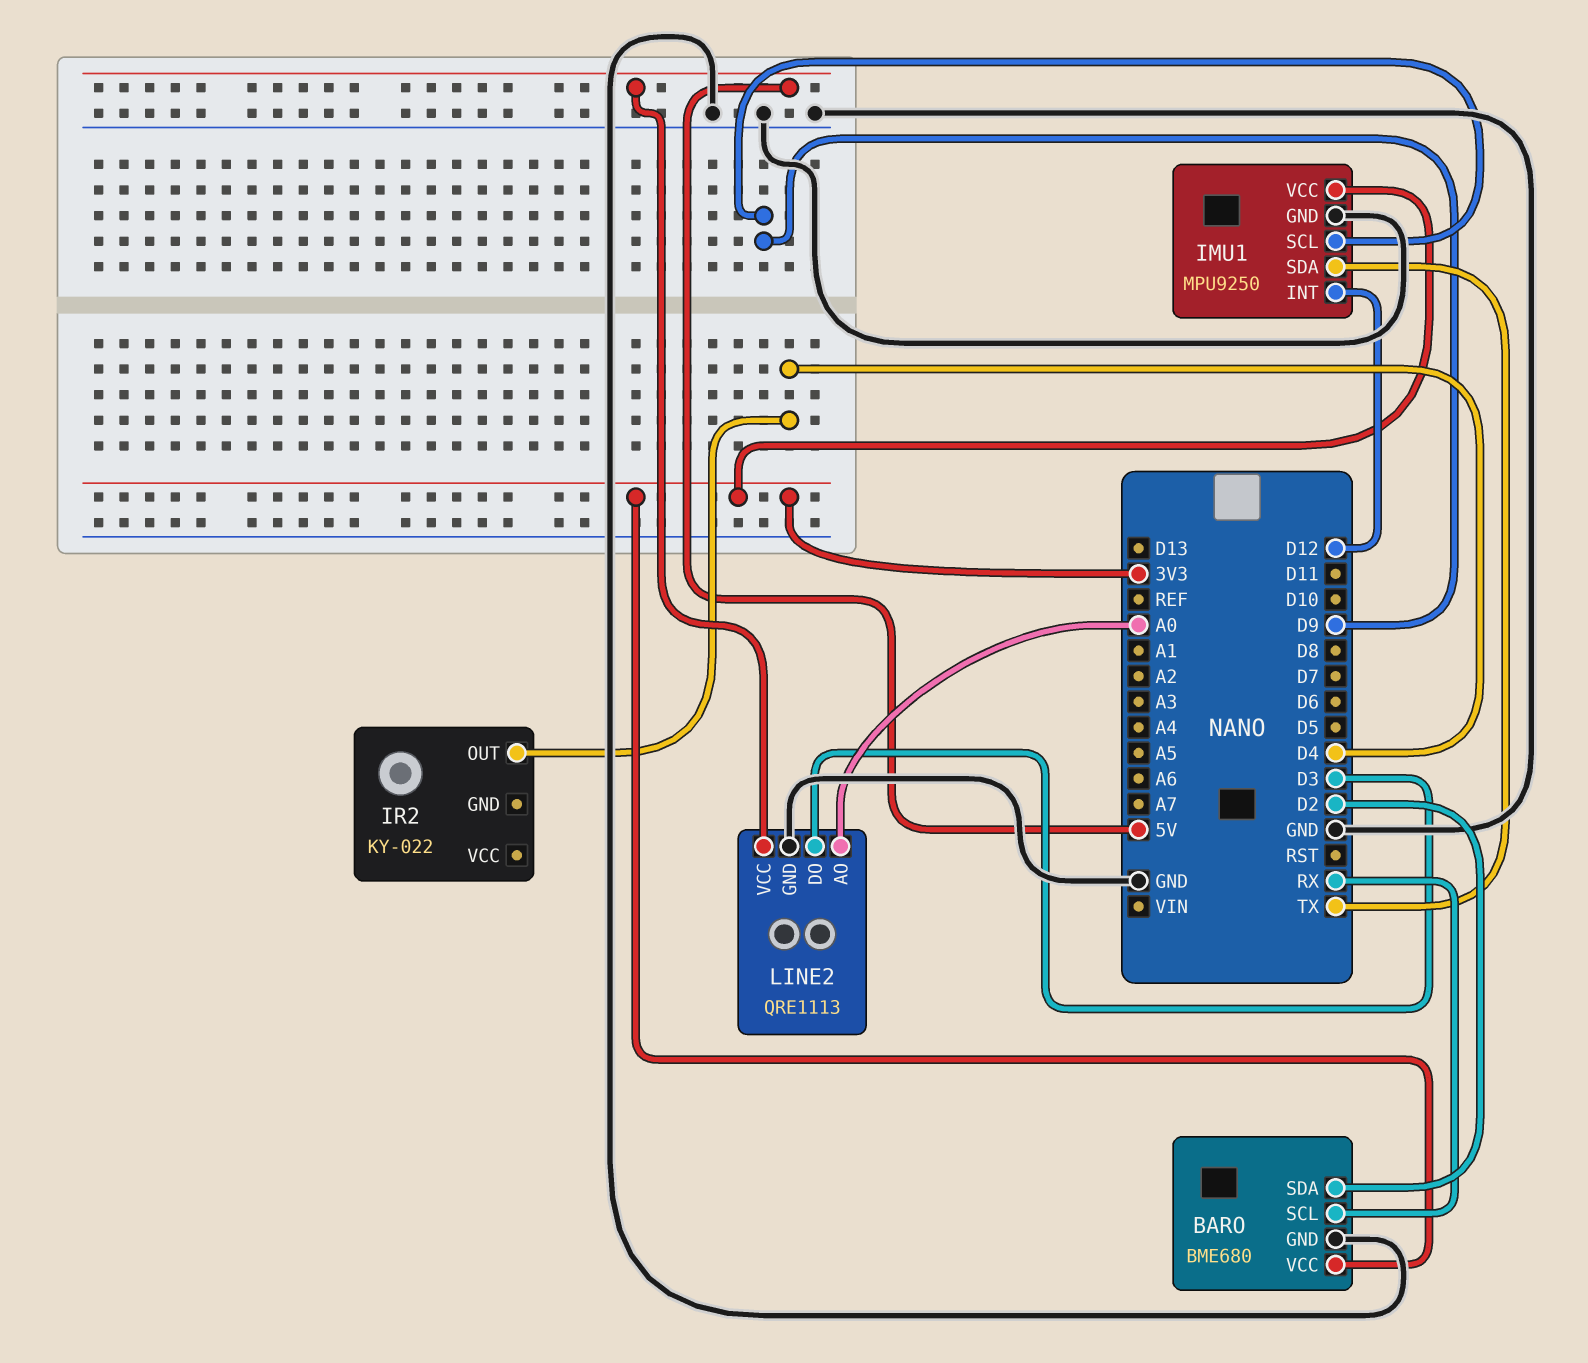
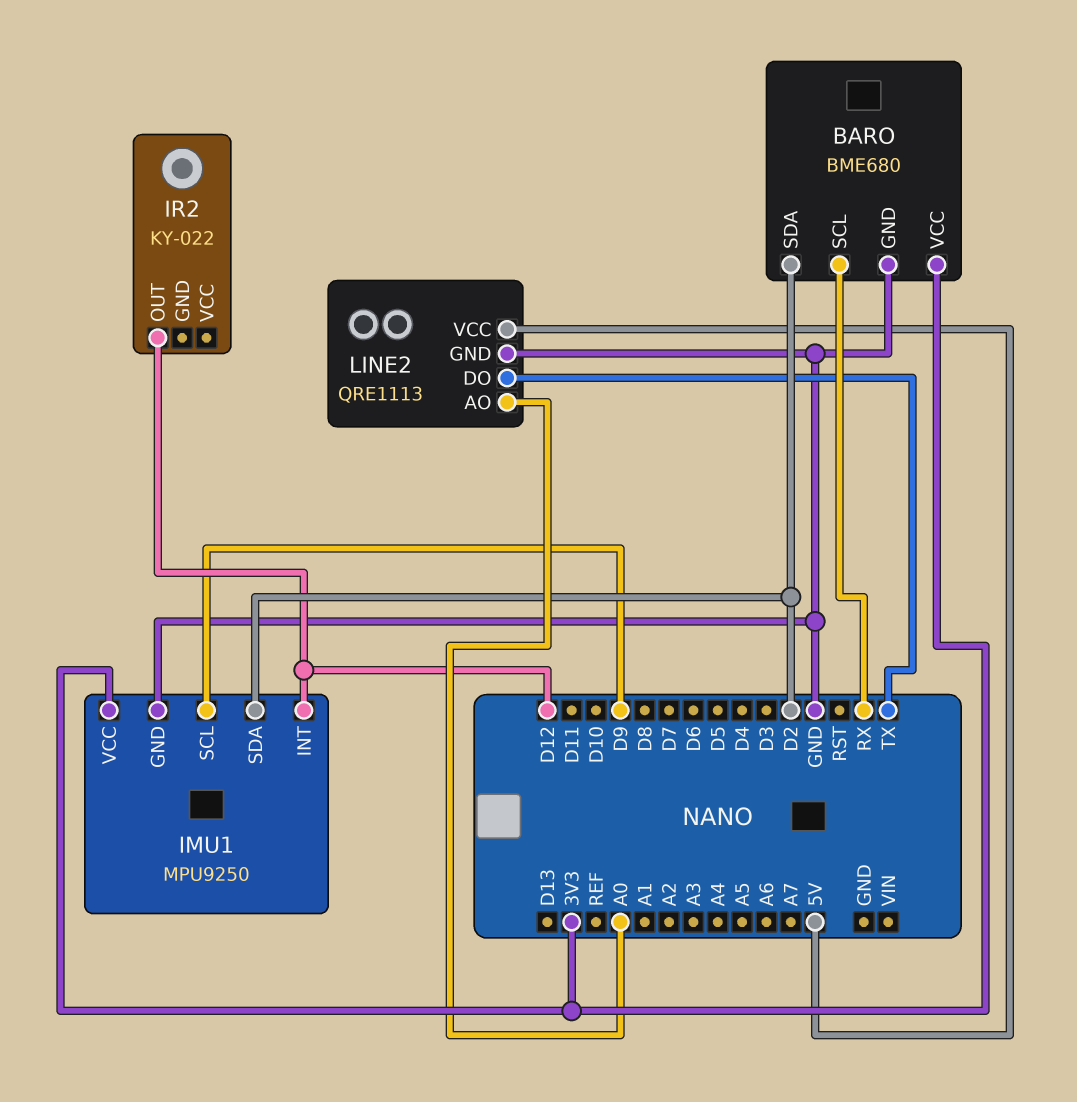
IMU1 pin SDA: TX -> D2
IR2 pin OUT: D4 -> D12
LINE2 pin DO: D3 -> TX

